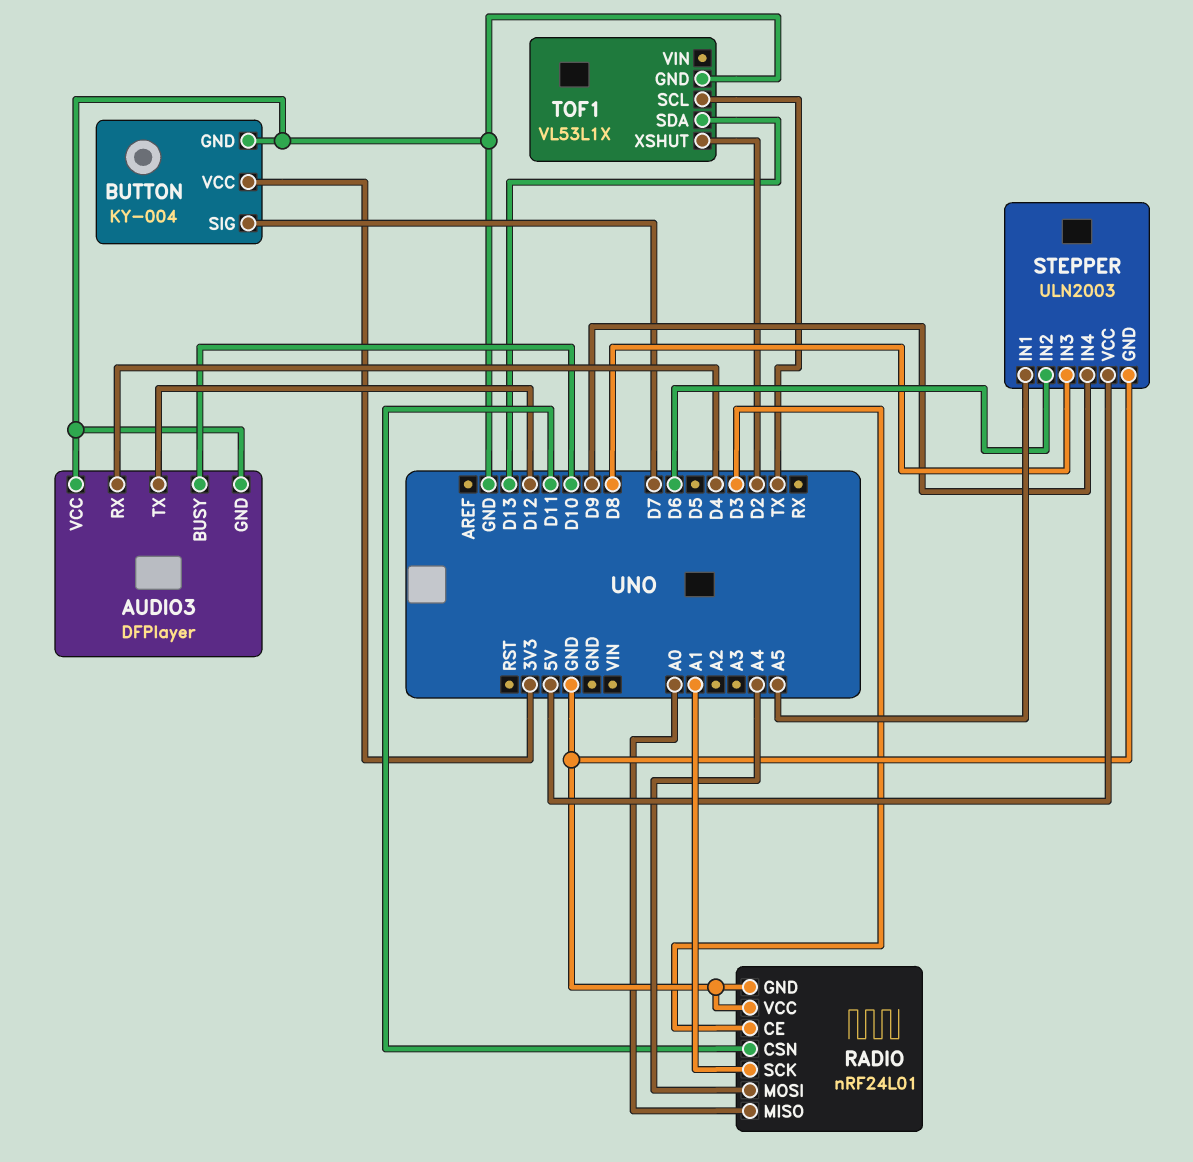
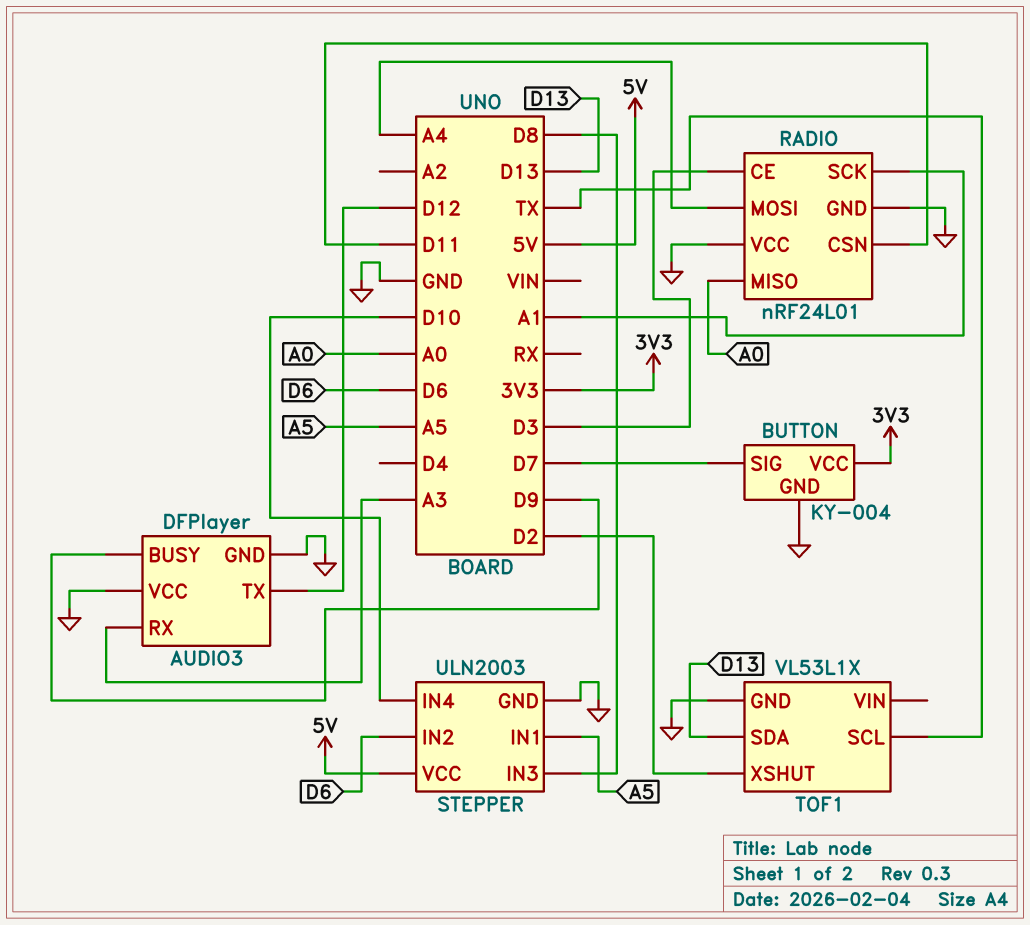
AUDIO3 pin BUSY: D10 -> D9
AUDIO3 pin RX: D4 -> A3
STEPPER pin IN4: D9 -> D10

